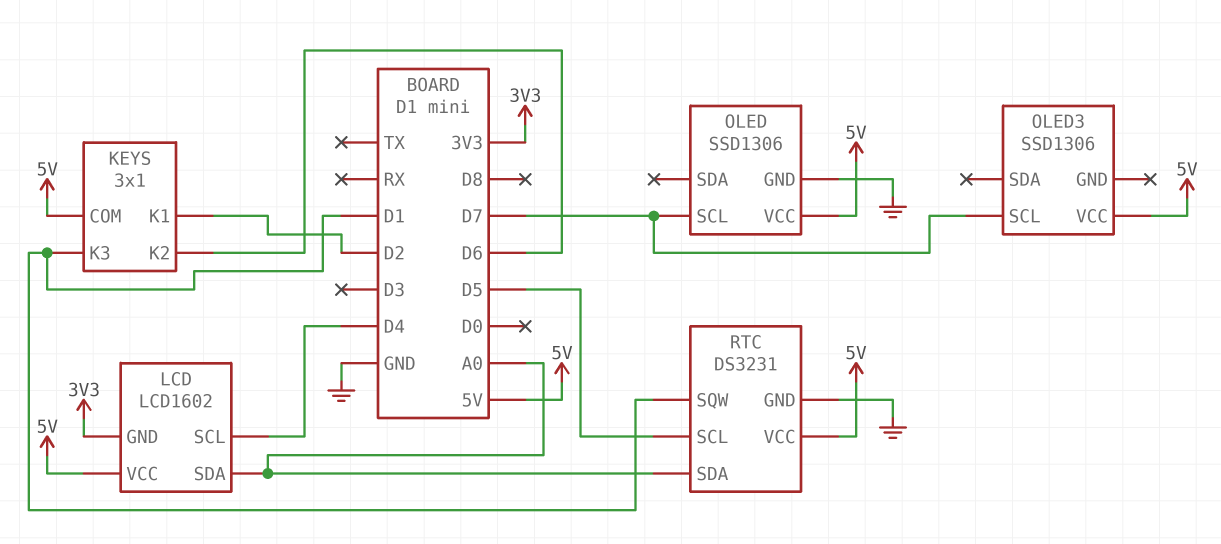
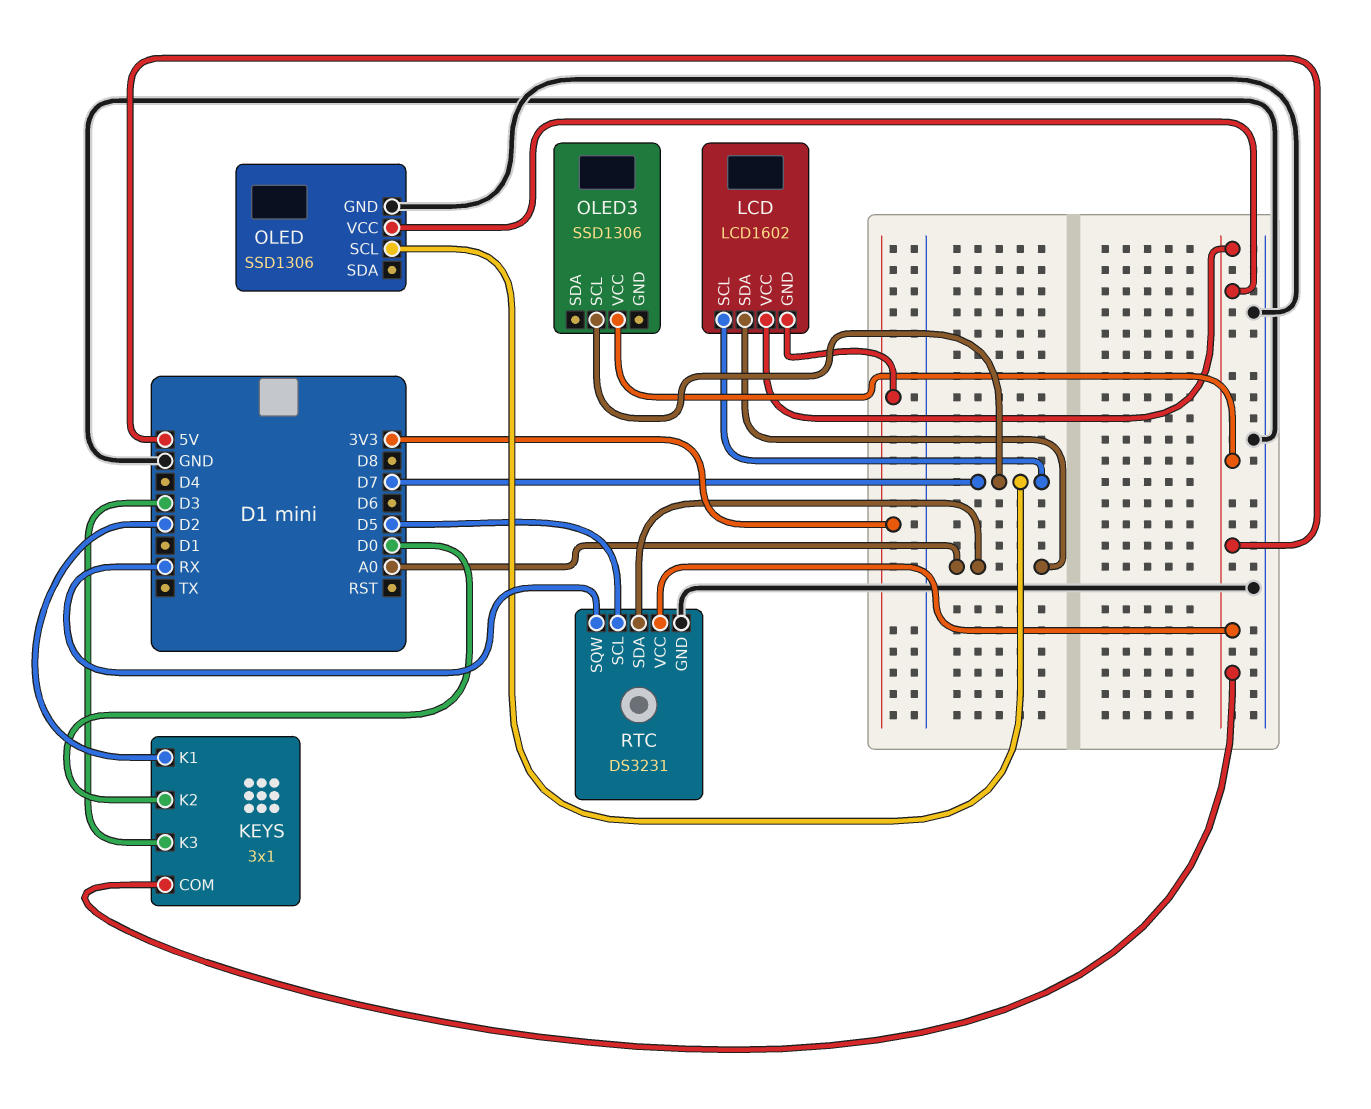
KEYS pin K2: D6 -> D0
KEYS pin K3: D1 -> D3
LCD pin SCL: D4 -> D7
RTC pin SQW: D1 -> RX

